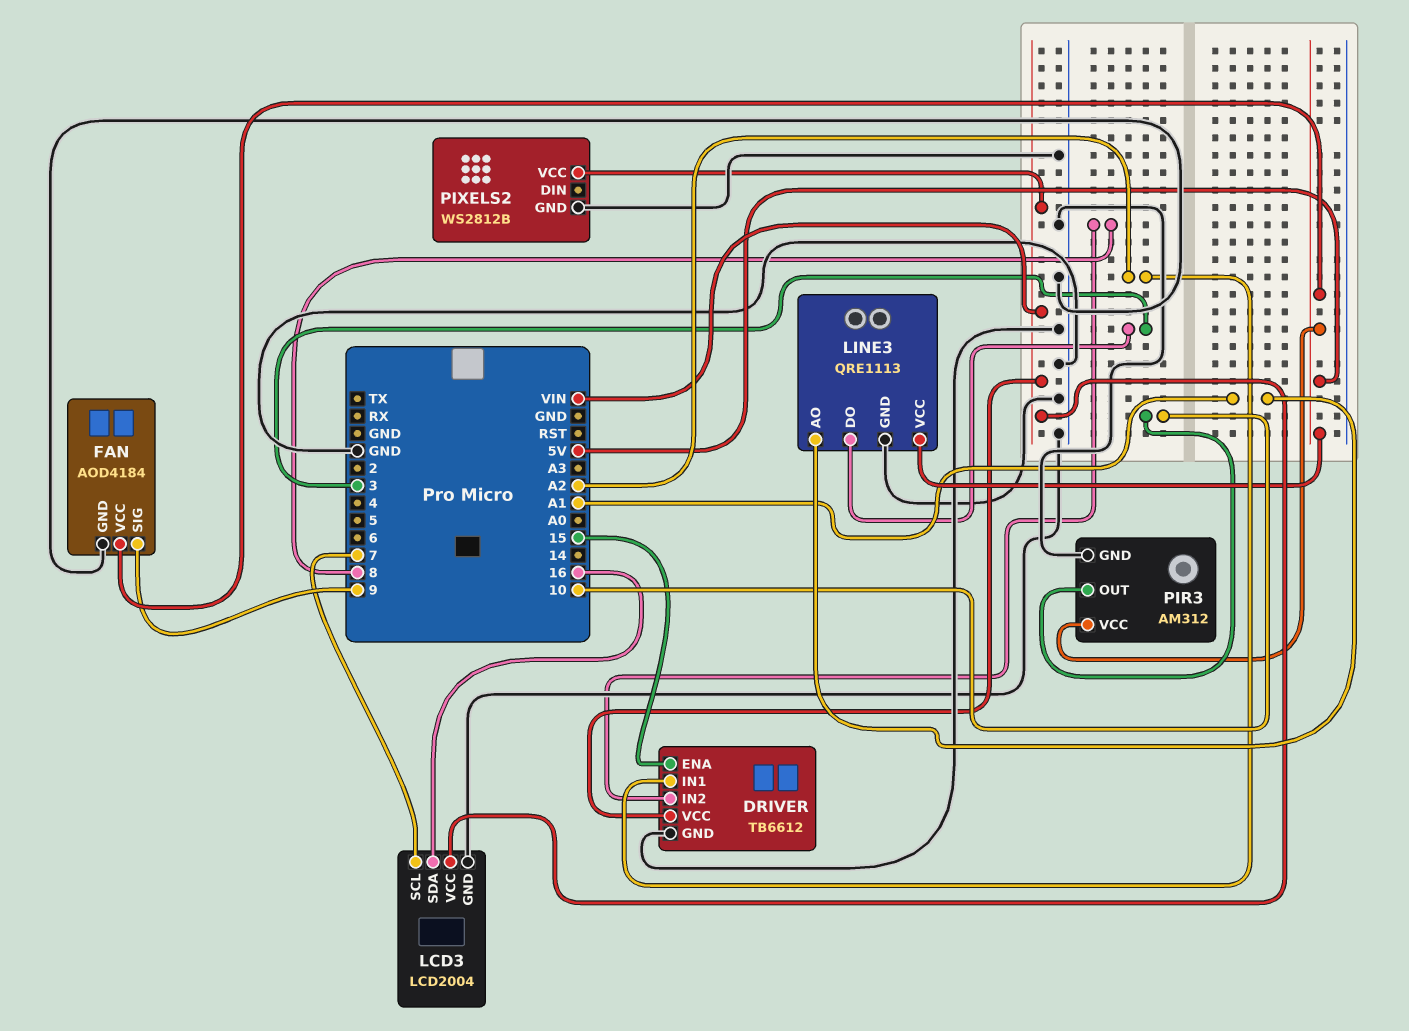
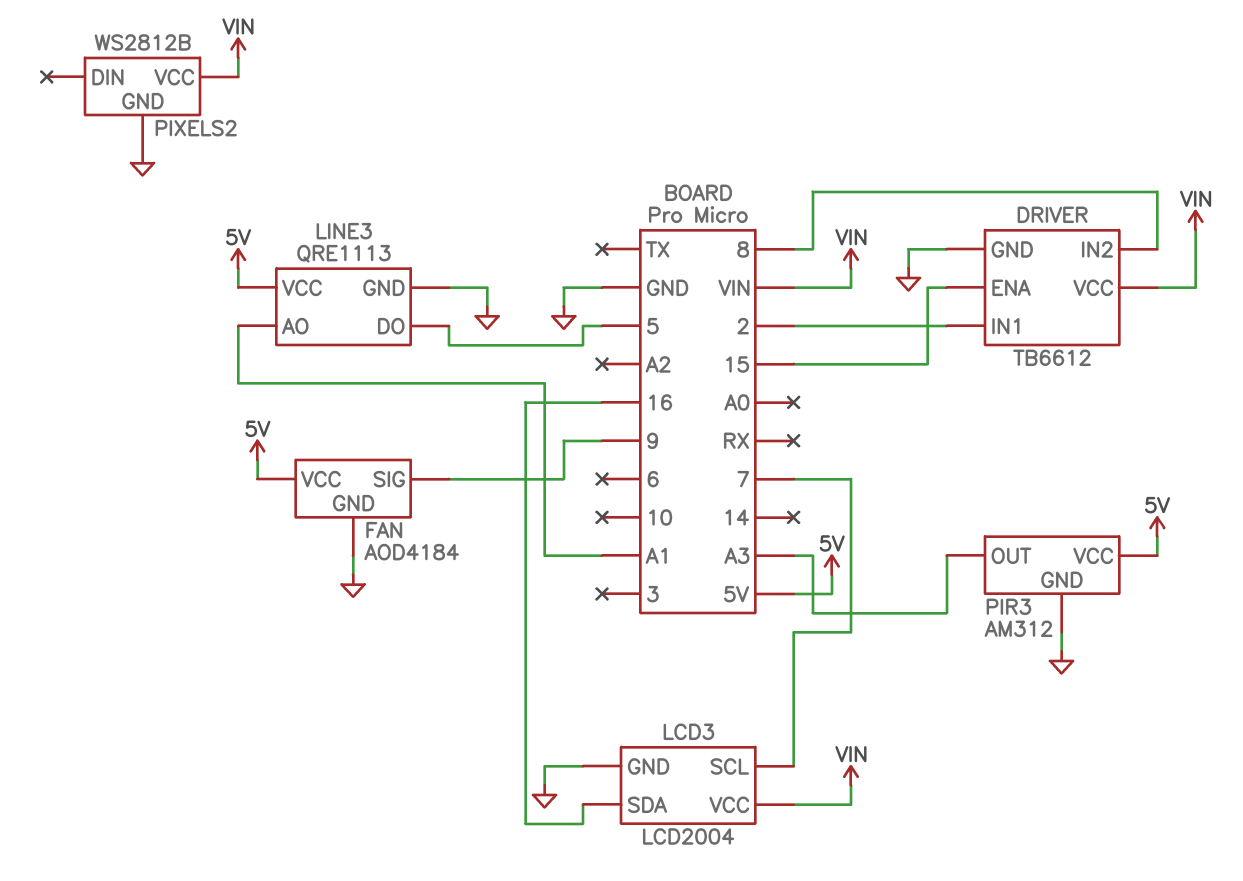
DRIVER pin IN1: A2 -> 2
LINE3 pin DO: 3 -> 5
PIR3 pin OUT: 10 -> A3

